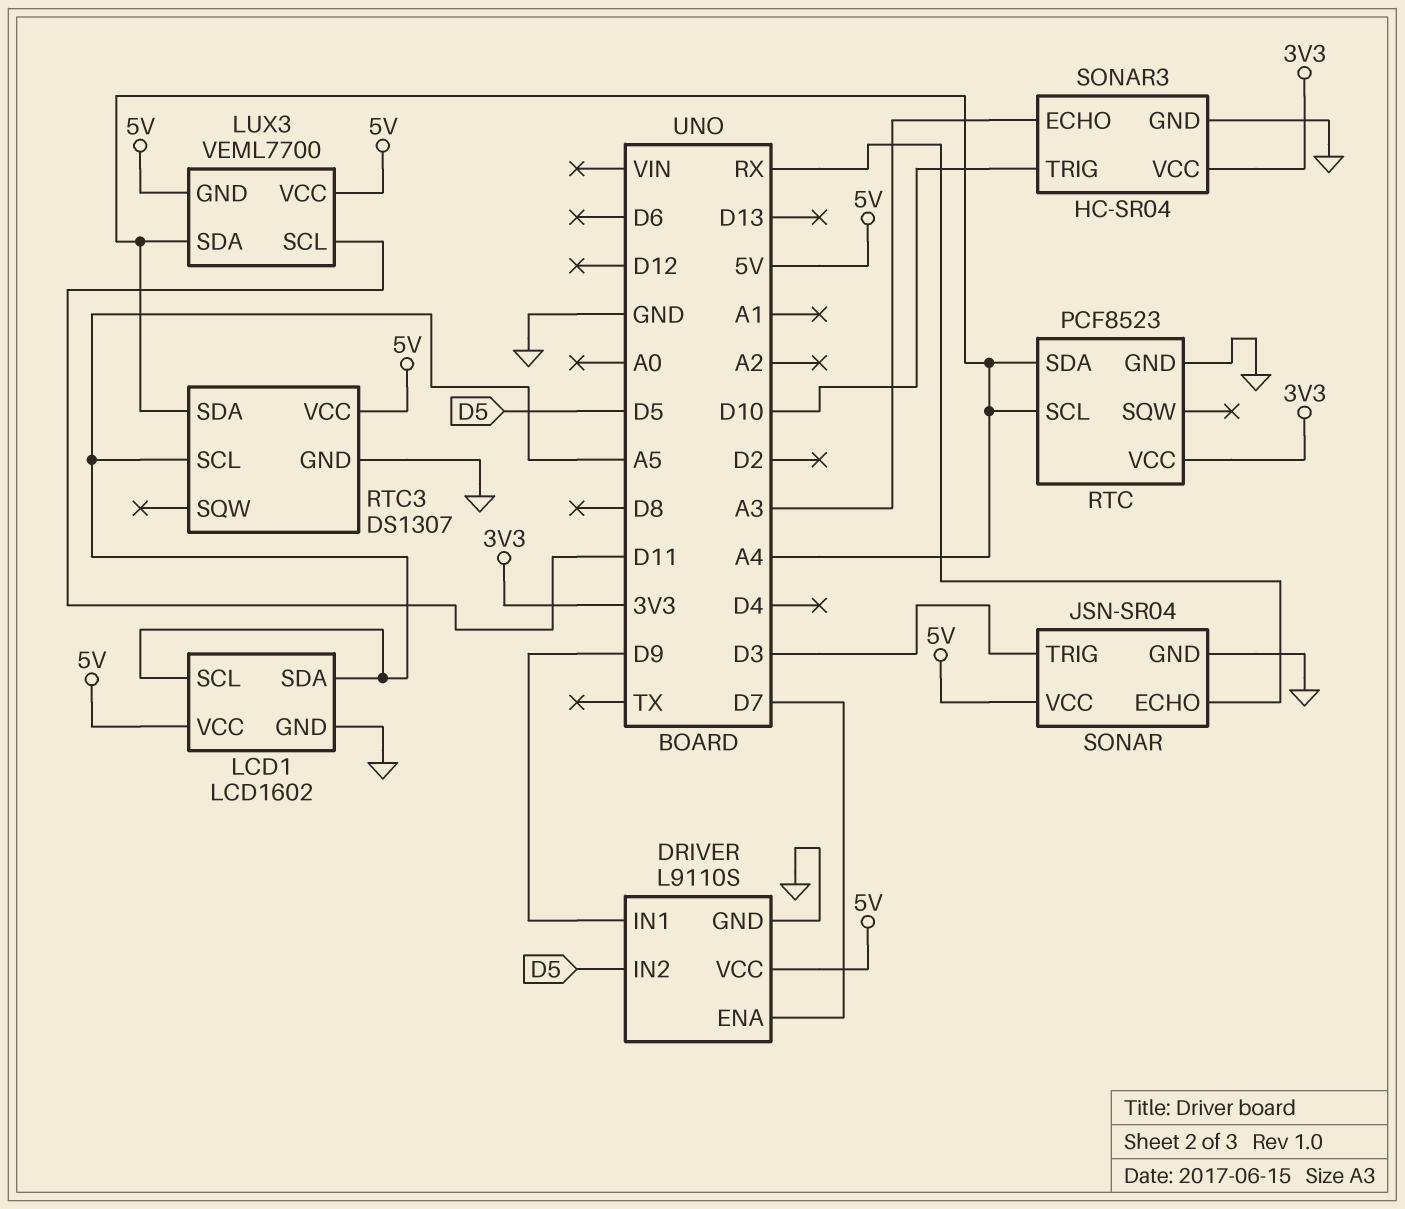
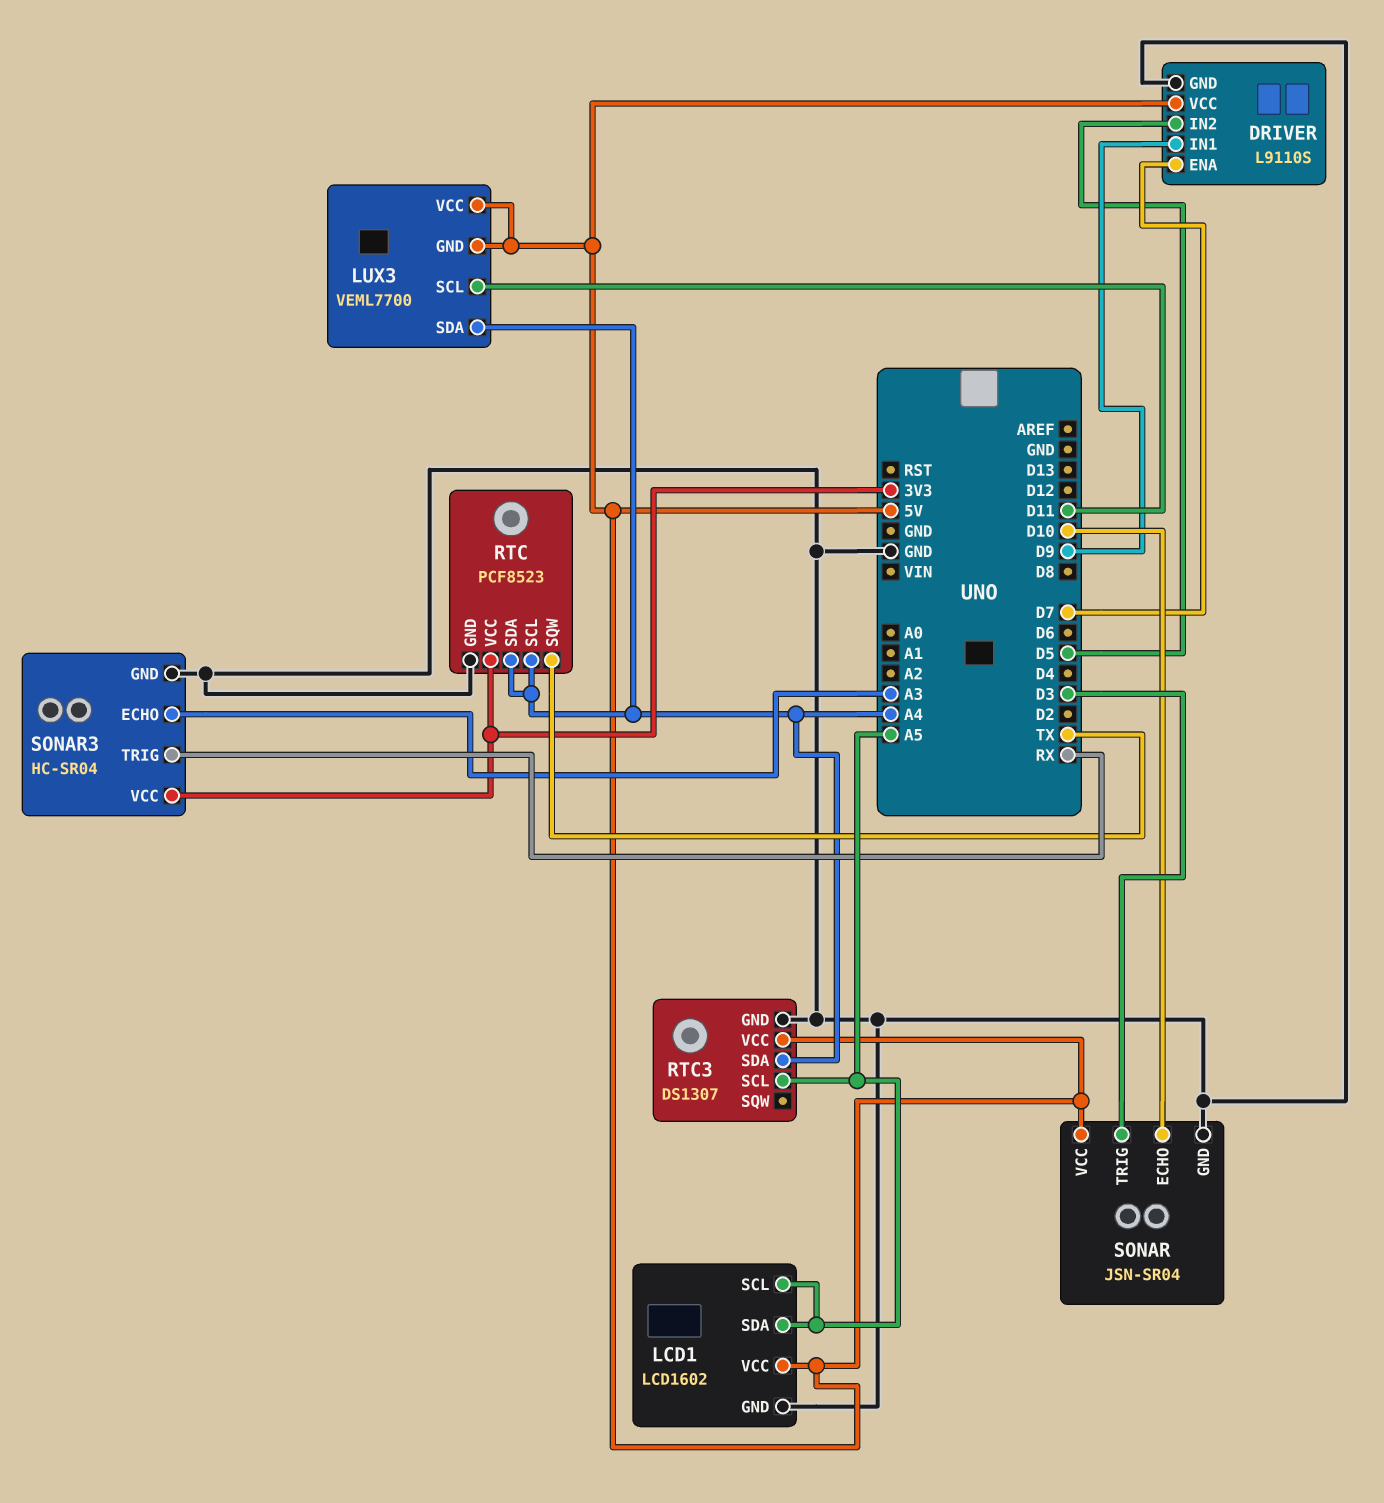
RTC pin SQW: none -> TX
SONAR pin ECHO: RX -> D10
SONAR3 pin TRIG: D10 -> RX

